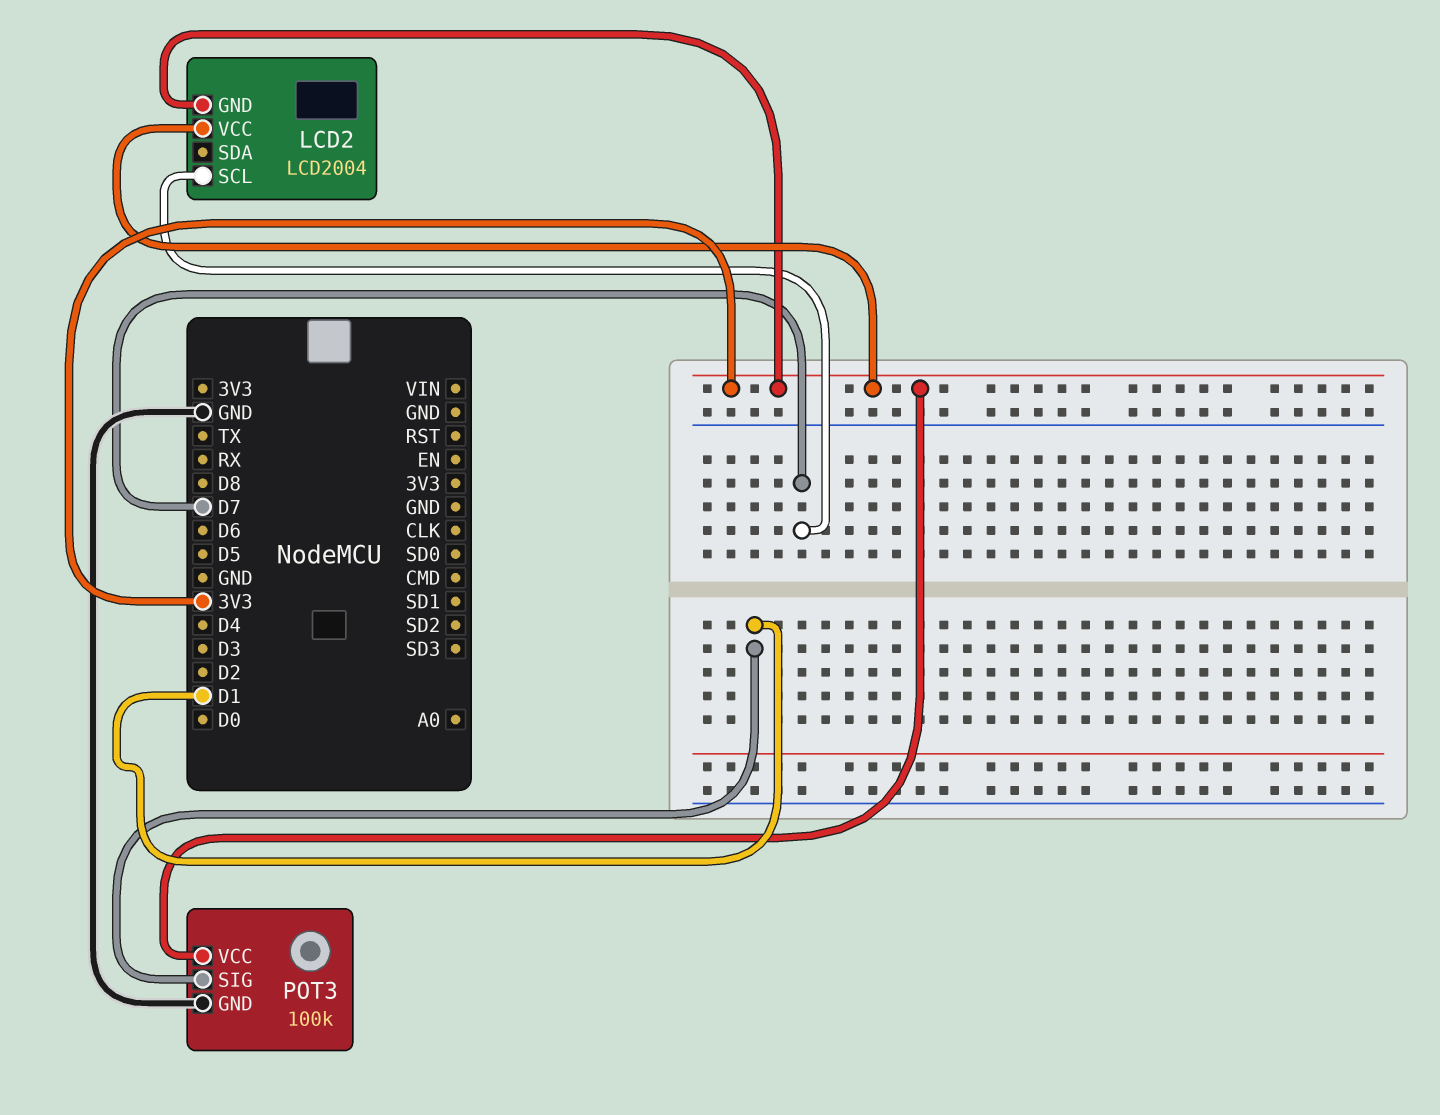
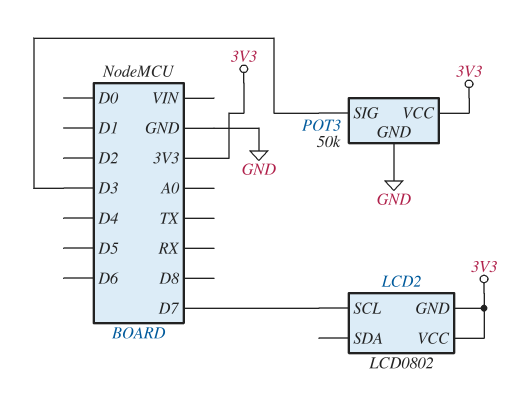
LCD2: LCD2004 -> LCD0802
POT3: 100k -> 50k
POT3 pin SIG: D1 -> D3

